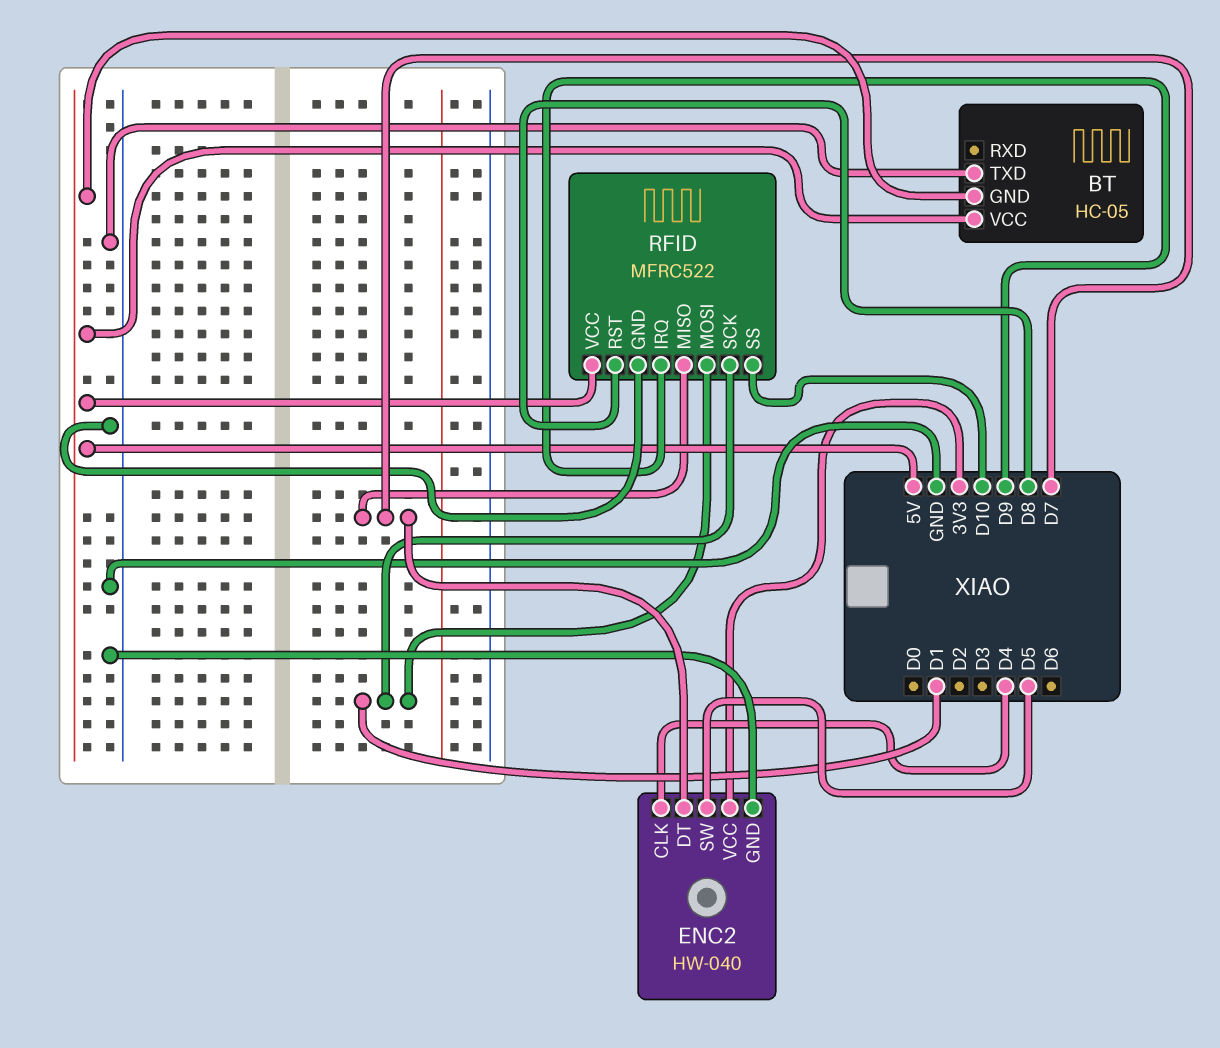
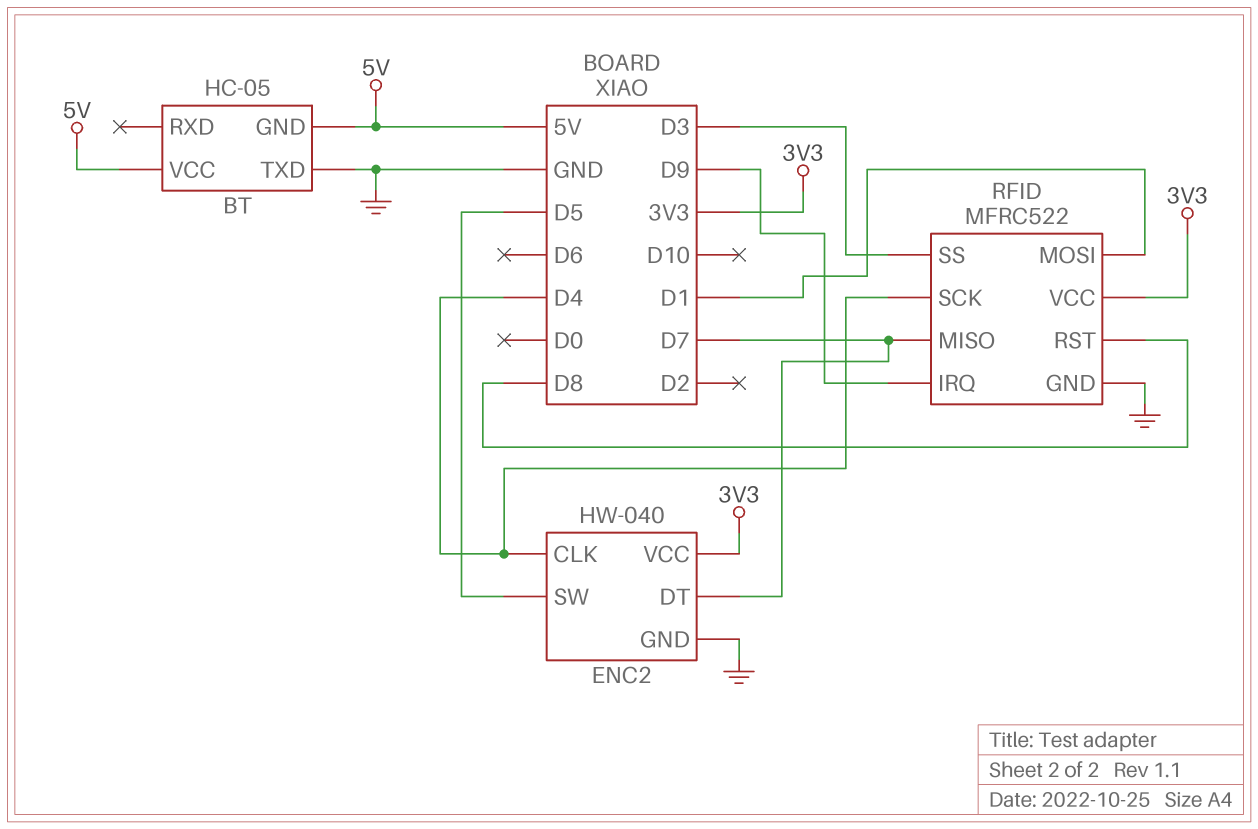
RFID pin SCK: D1 -> D4
RFID pin SS: D10 -> D3
RFID pin VCC: 5V -> 3V3

